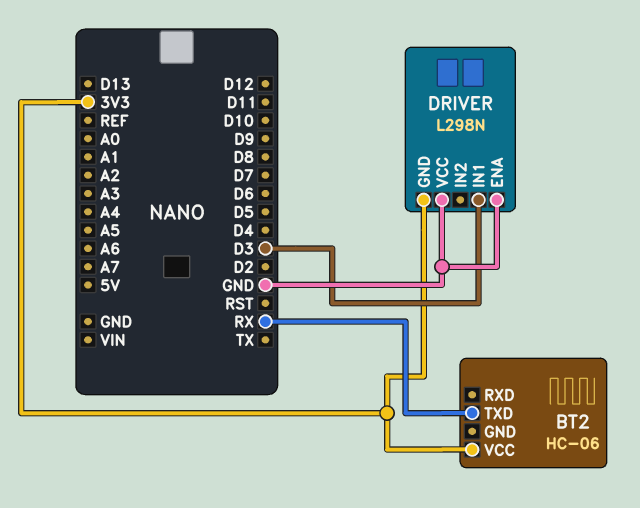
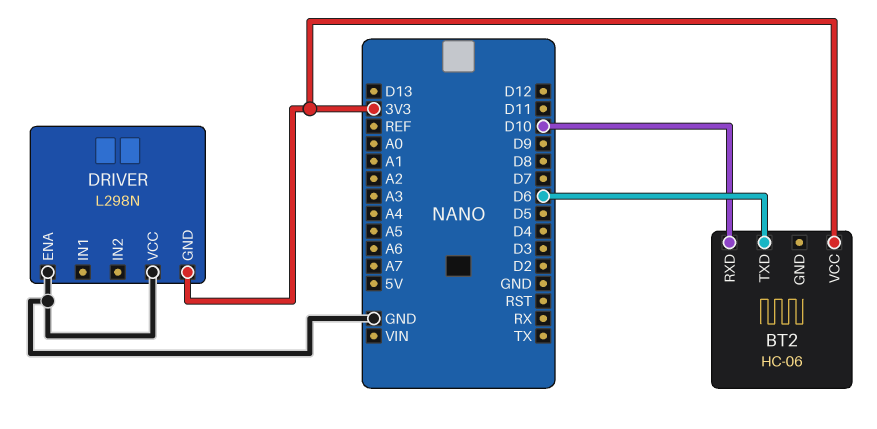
BT2 pin RXD: none -> D10
BT2 pin TXD: RX -> D6
DRIVER pin IN1: D3 -> none

